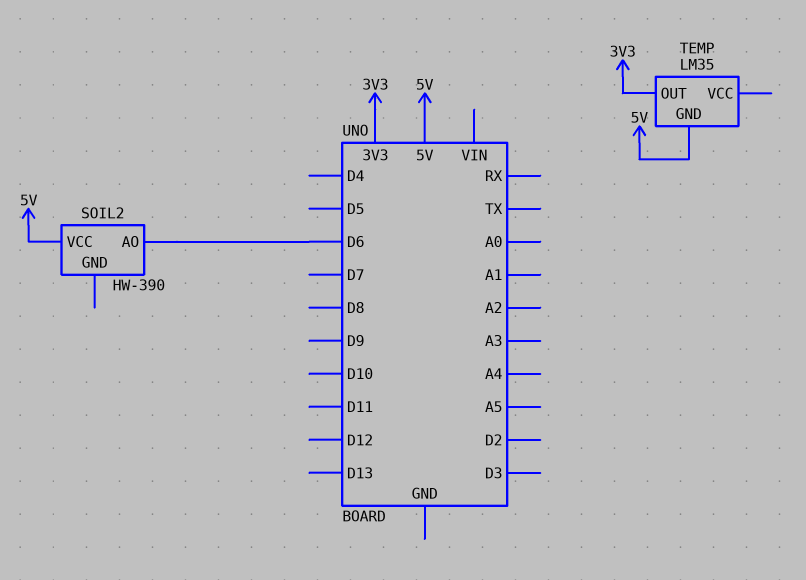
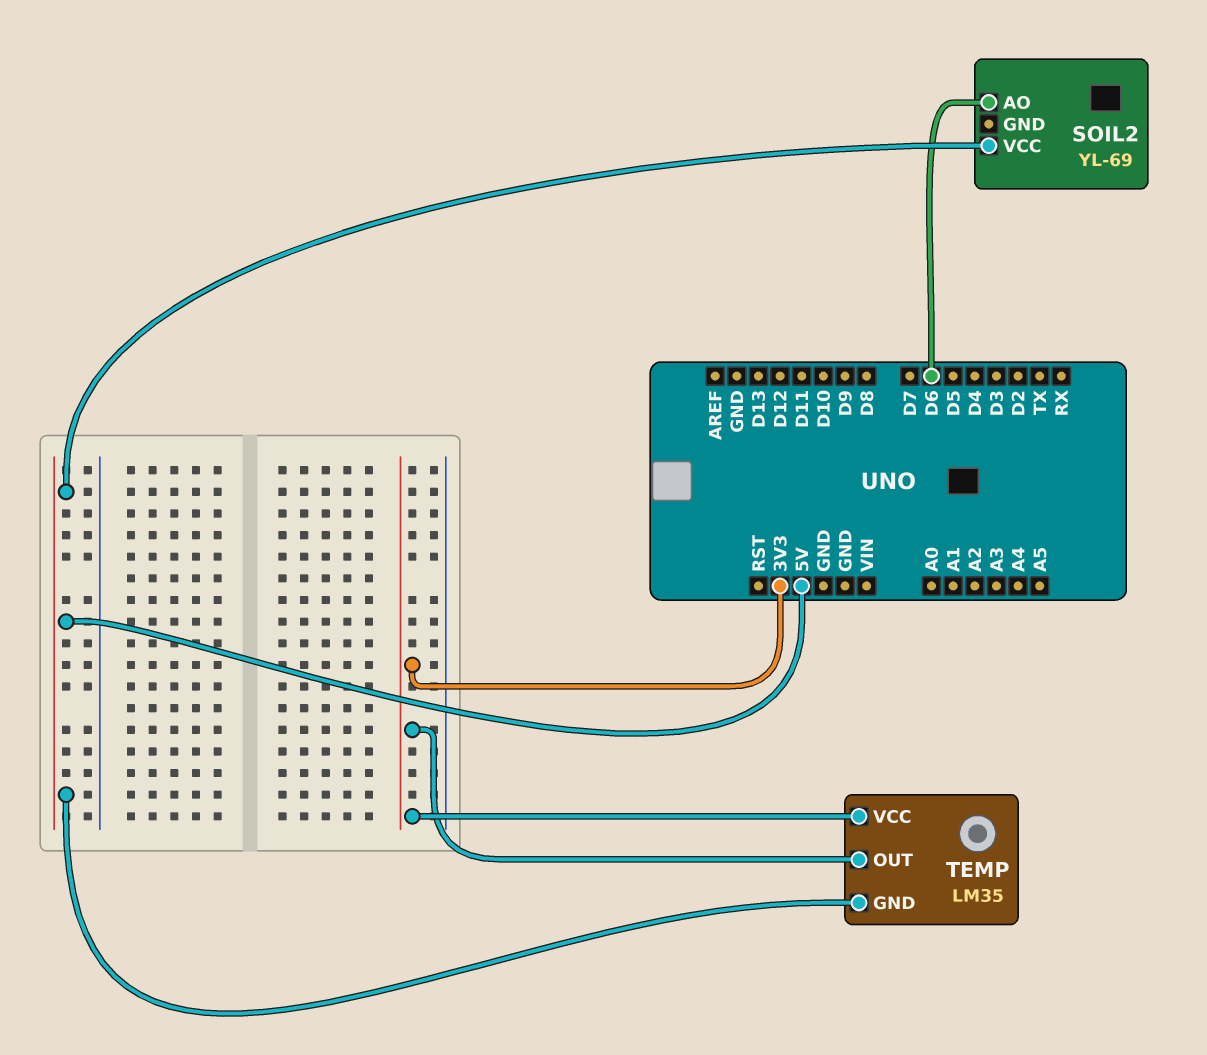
SOIL2: HW-390 -> YL-69
TEMP pin VCC: none -> 3V3

